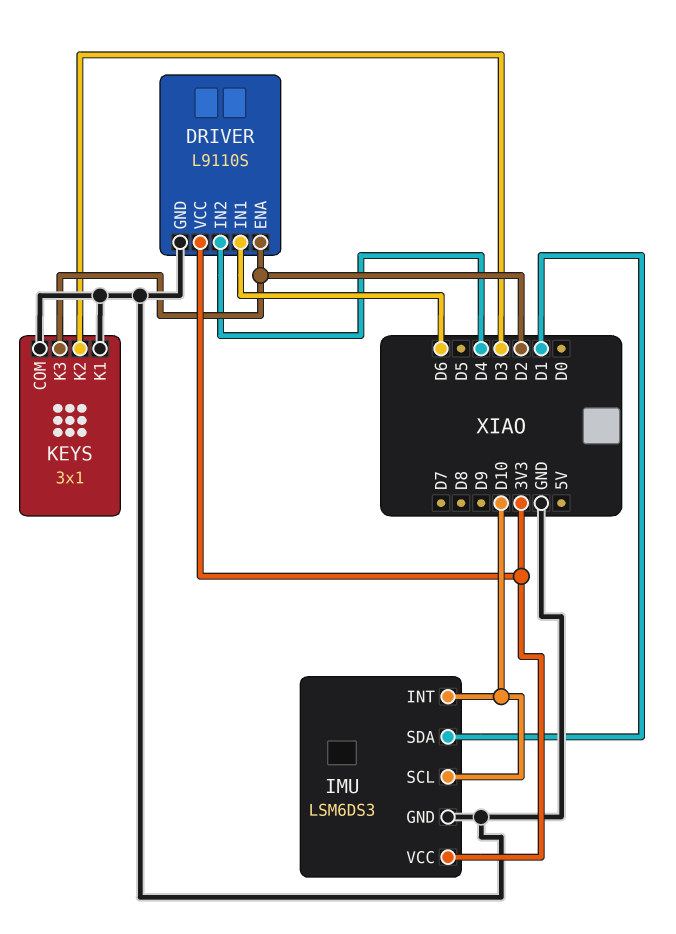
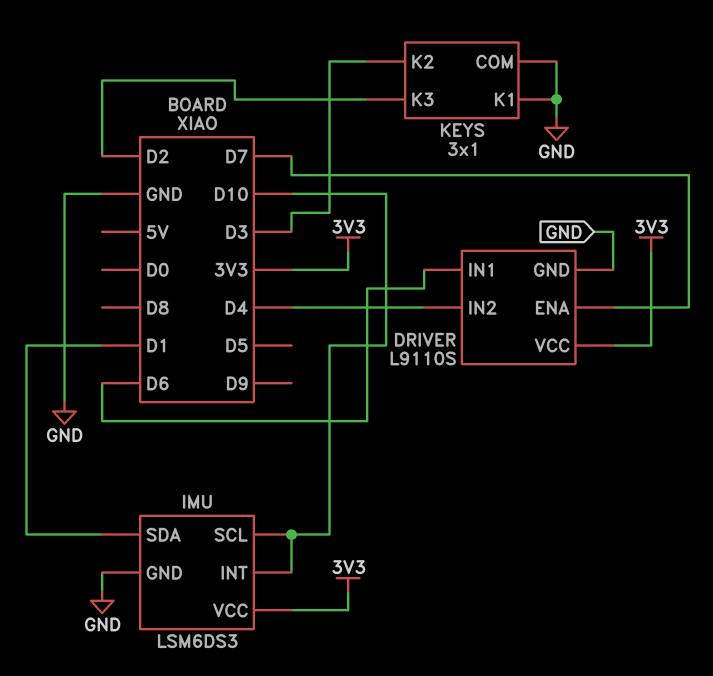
DRIVER pin ENA: D2 -> D7

